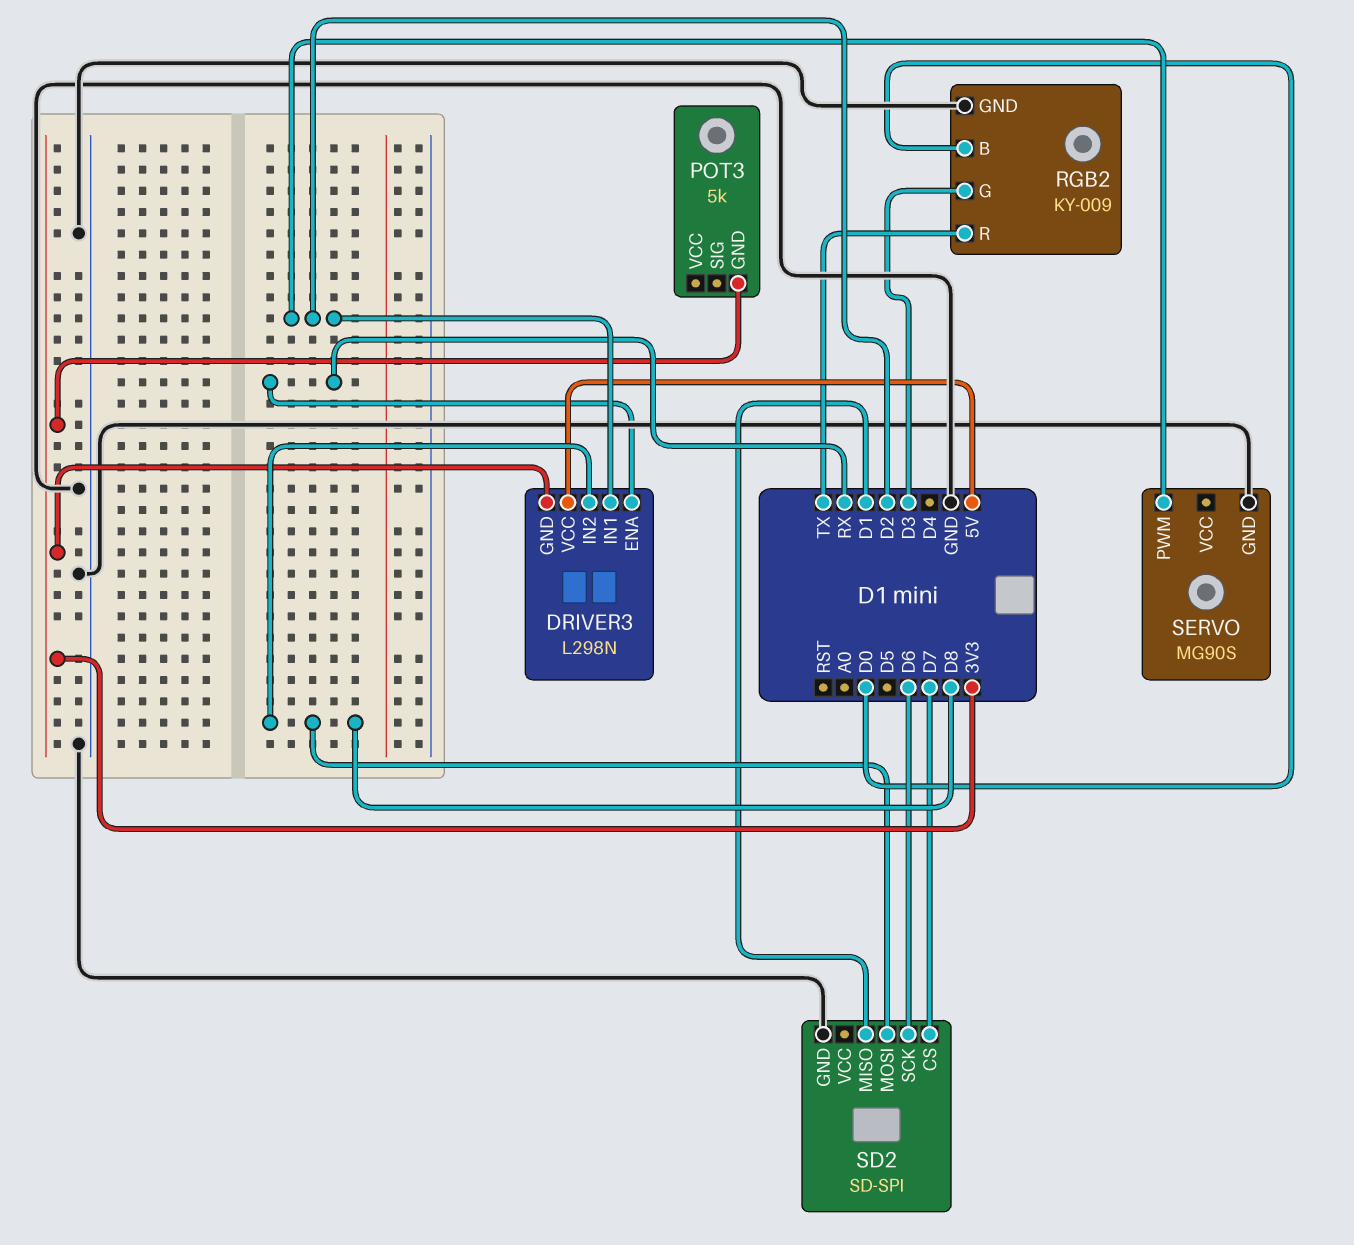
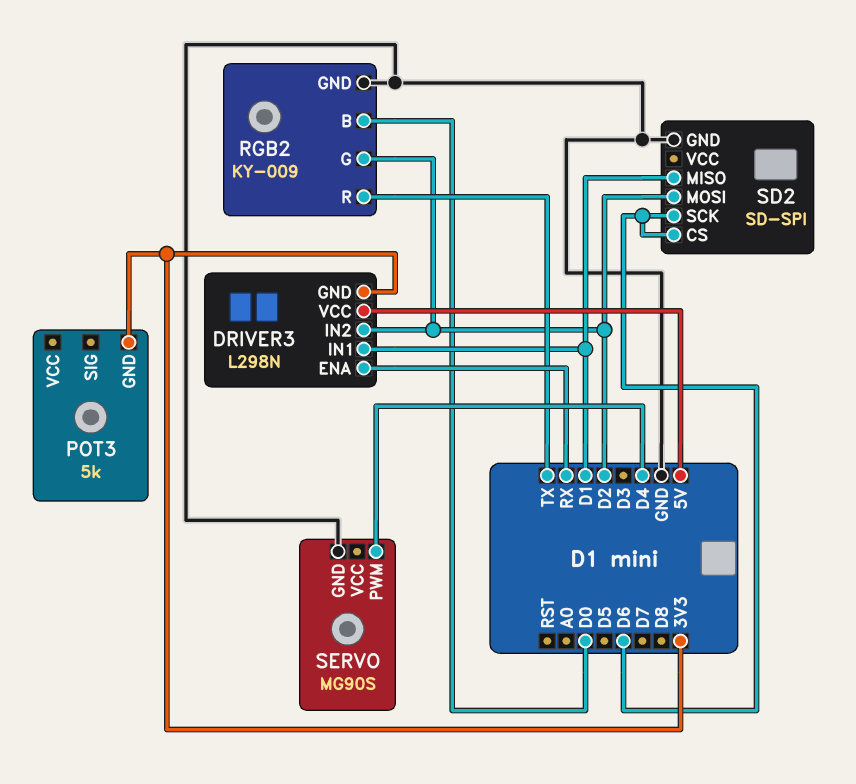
DRIVER3 pin IN1: D2 -> D1
DRIVER3 pin IN2: D8 -> D2
RGB2 pin G: D3 -> D2
SD2 pin CS: D7 -> D6
SD2 pin MOSI: D8 -> D2
SERVO pin PWM: D2 -> D4

